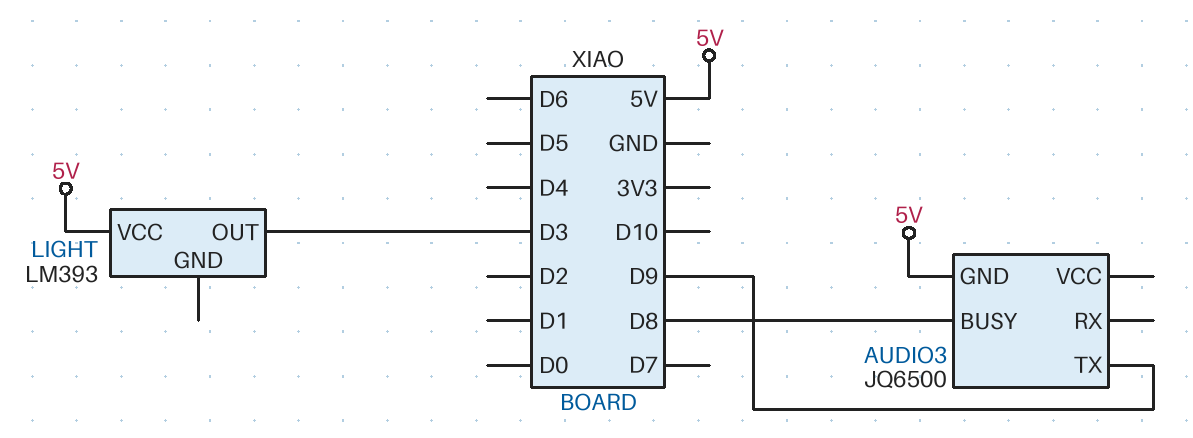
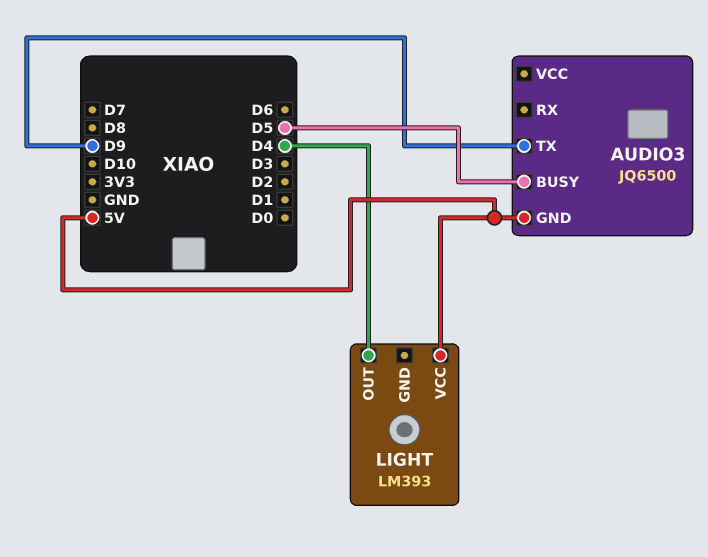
AUDIO3 pin BUSY: D8 -> D5
LIGHT pin OUT: D3 -> D4

